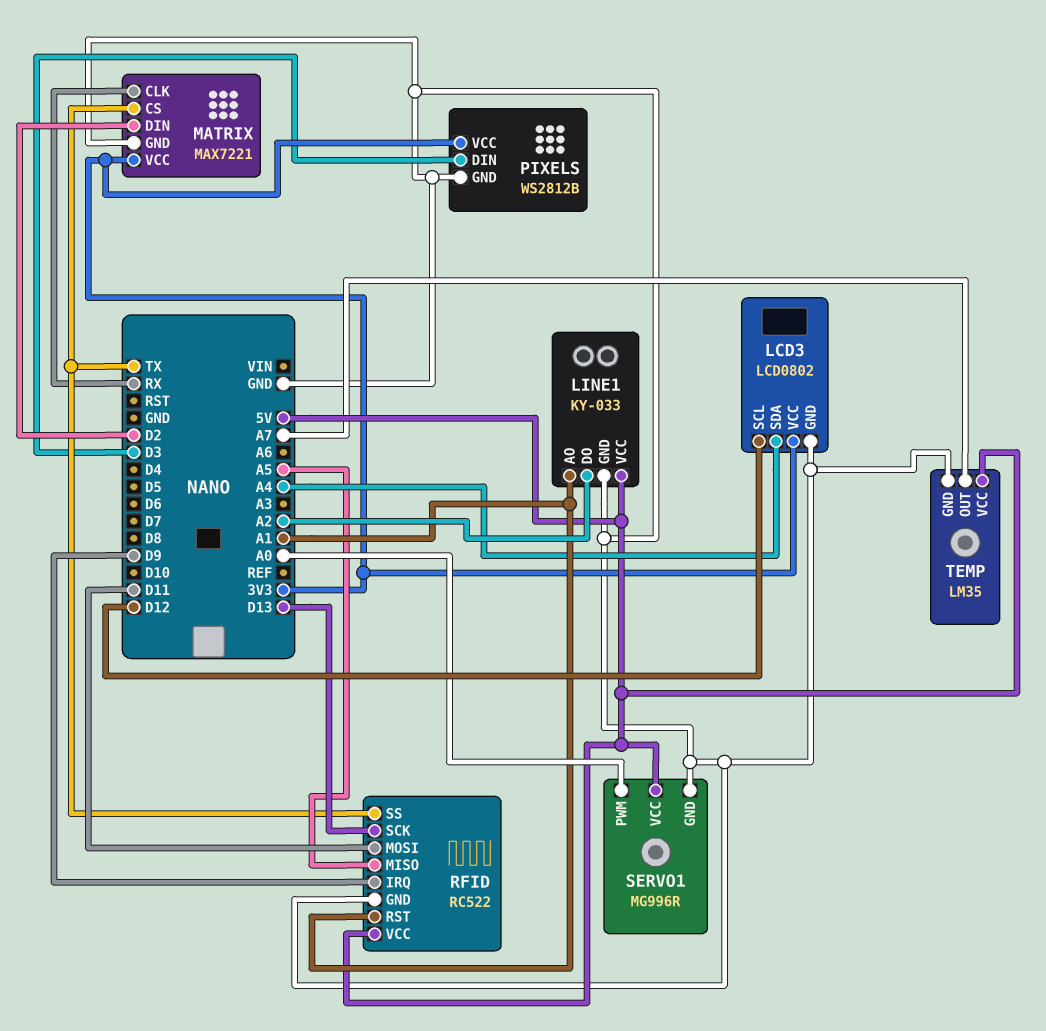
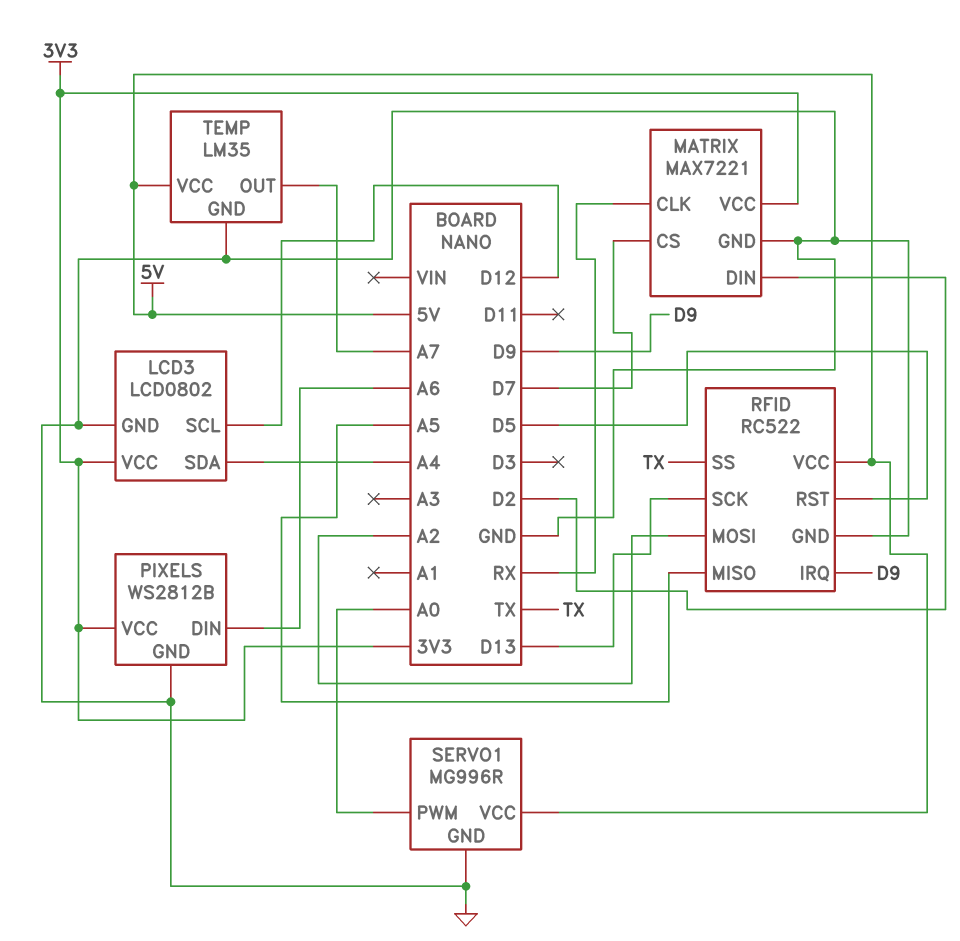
LINE1: KY-033 -> none
LINE1 pin AO: A1 -> none
LINE1 pin DO: A2 -> none
LINE1 pin GND: GND -> none
LINE1 pin VCC: 5V -> none
MATRIX pin CS: TX -> D7
PIXELS pin DIN: D3 -> A6
RFID pin MOSI: D11 -> A2
RFID pin RST: A1 -> D5

